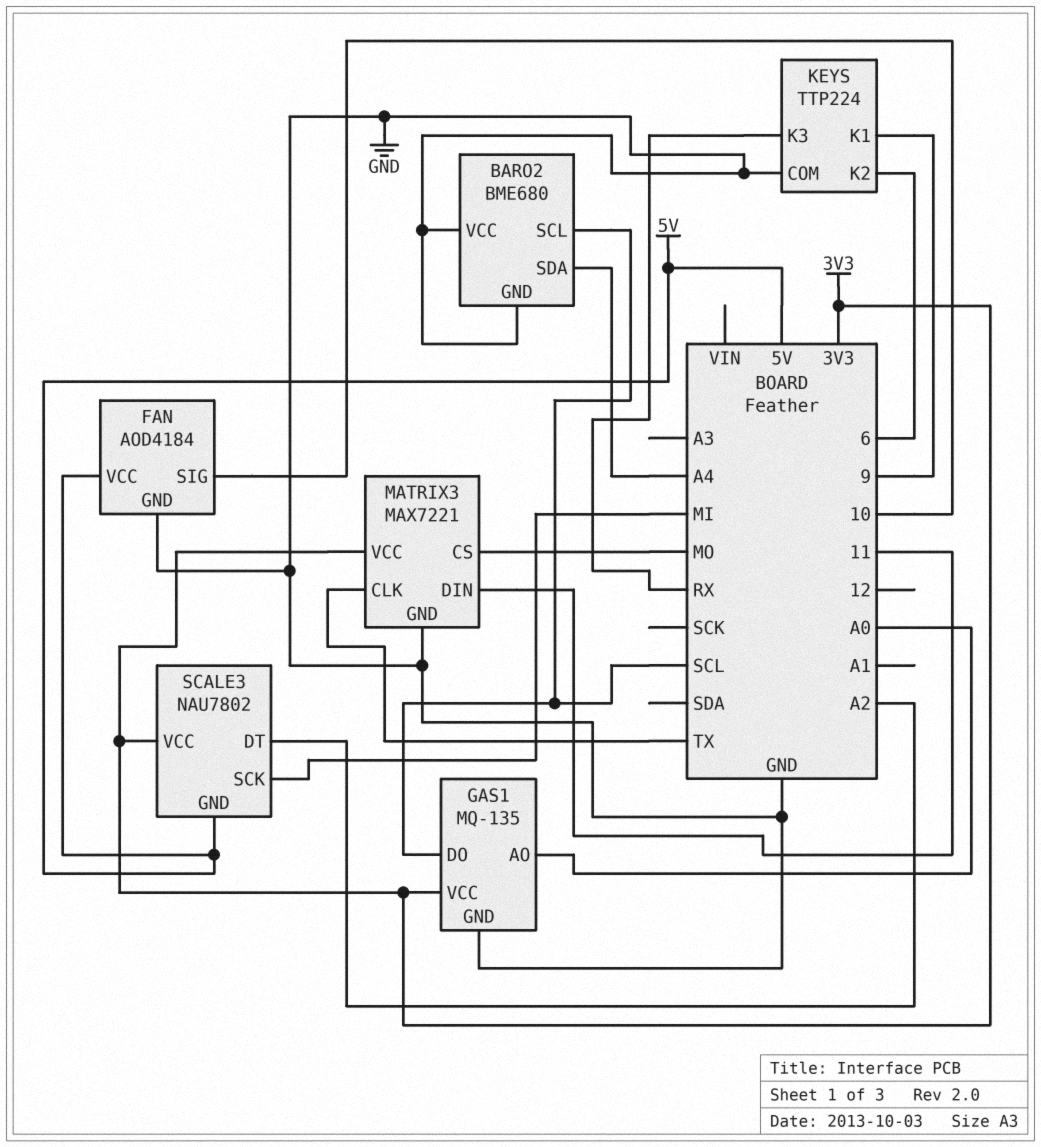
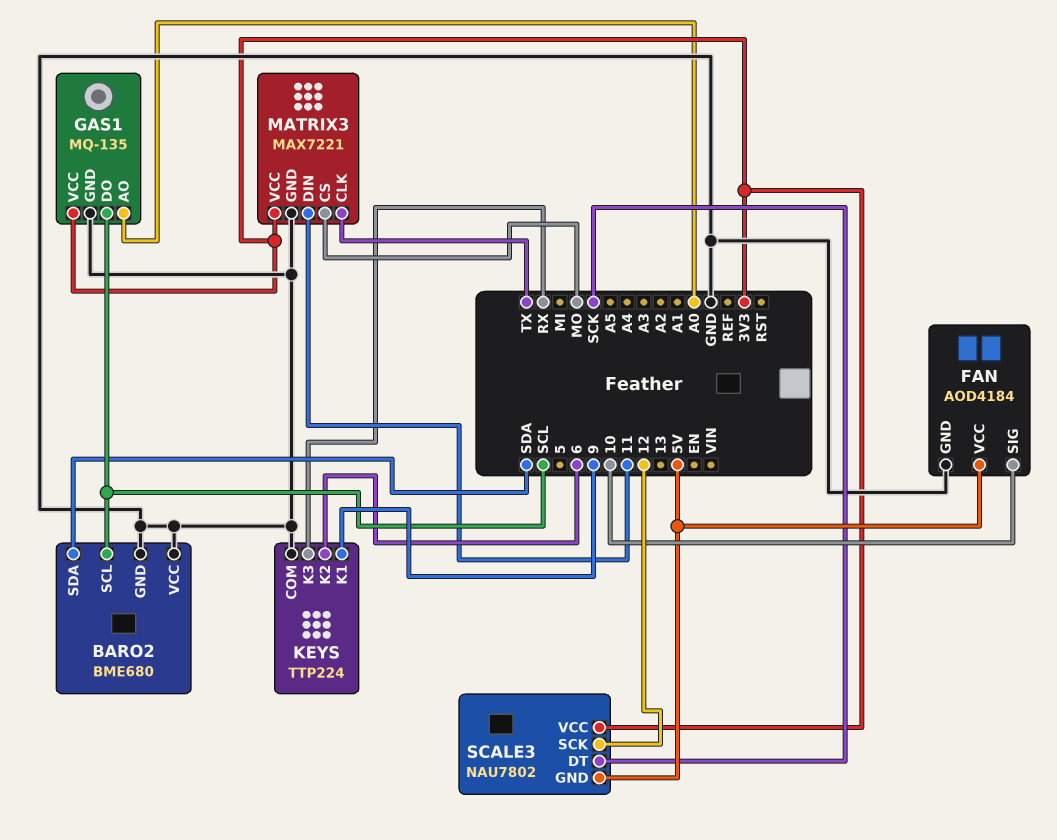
BARO2 pin SDA: A4 -> SDA
SCALE3 pin DT: A2 -> SCK
SCALE3 pin SCK: MI -> 12

